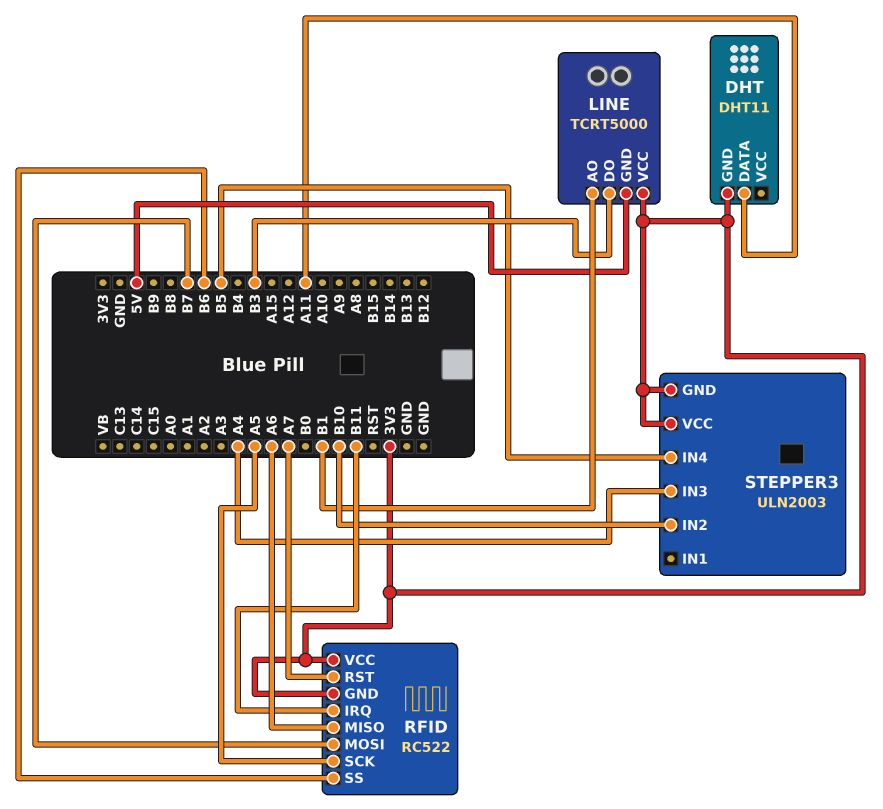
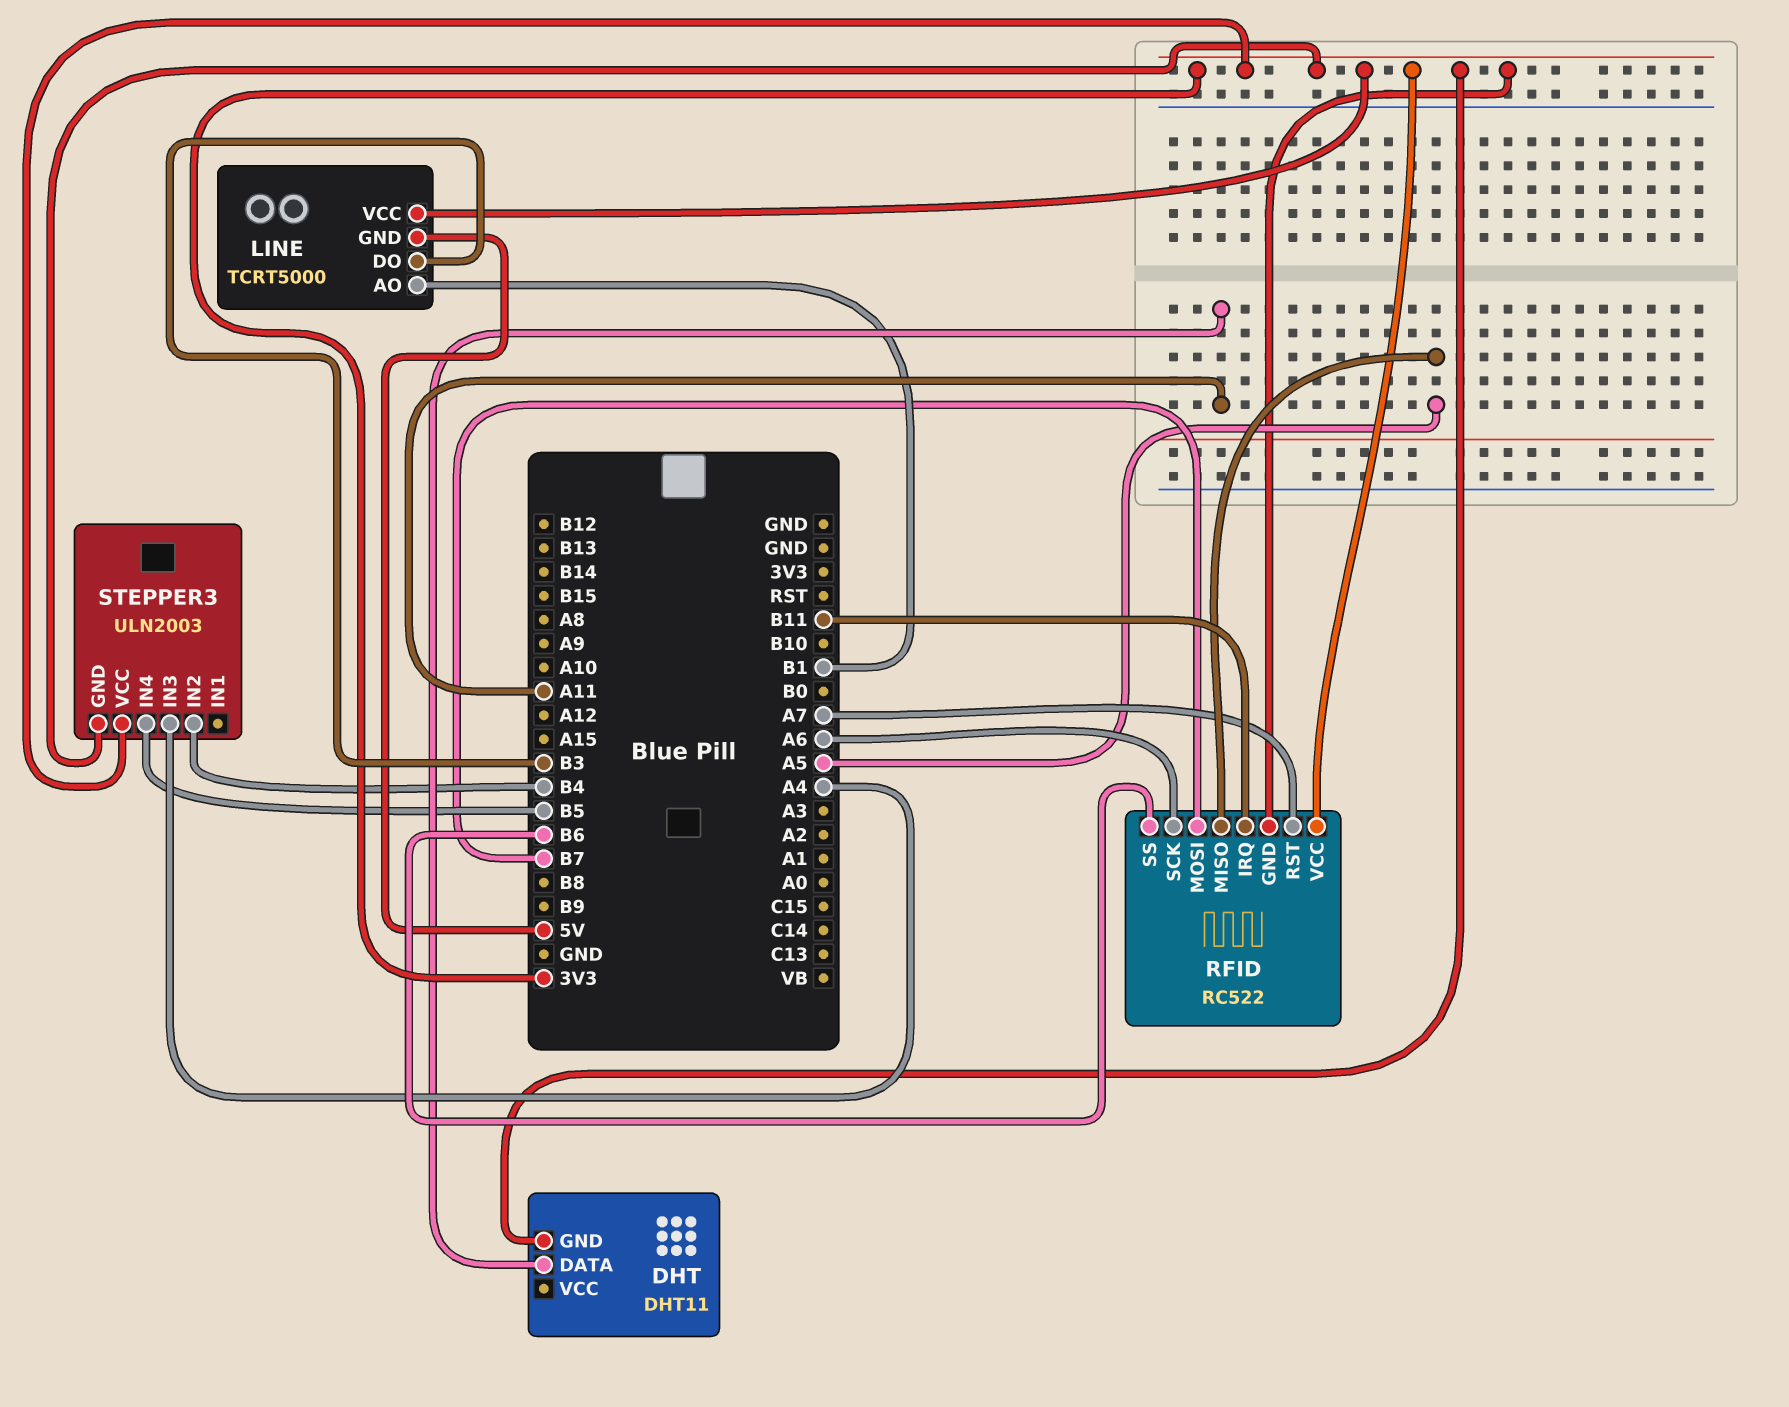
RFID pin MISO: A6 -> A5
RFID pin SCK: A5 -> A6
STEPPER3 pin IN2: B10 -> B4

